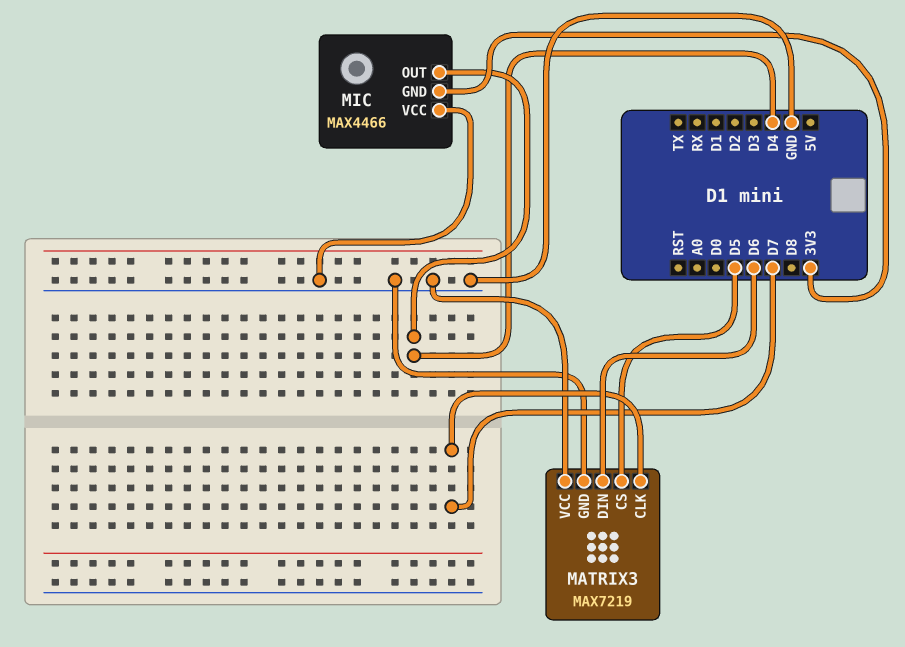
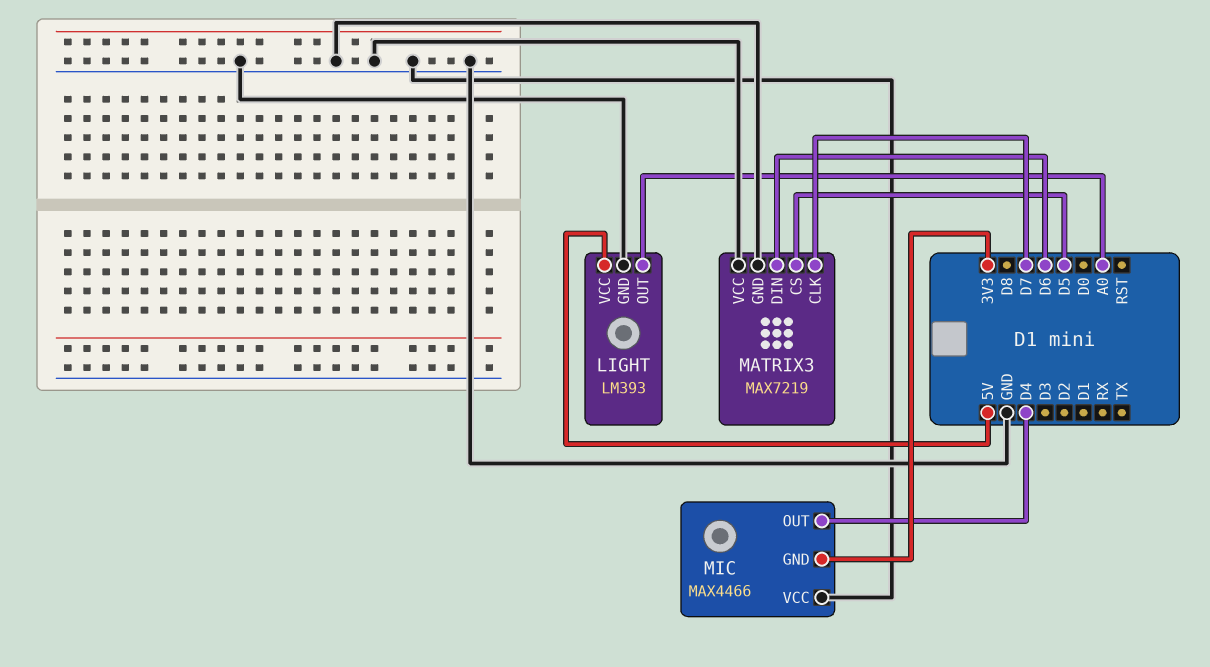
LIGHT: none -> LM393
LIGHT pin GND: none -> GND
LIGHT pin OUT: none -> A0
LIGHT pin VCC: none -> 5V

